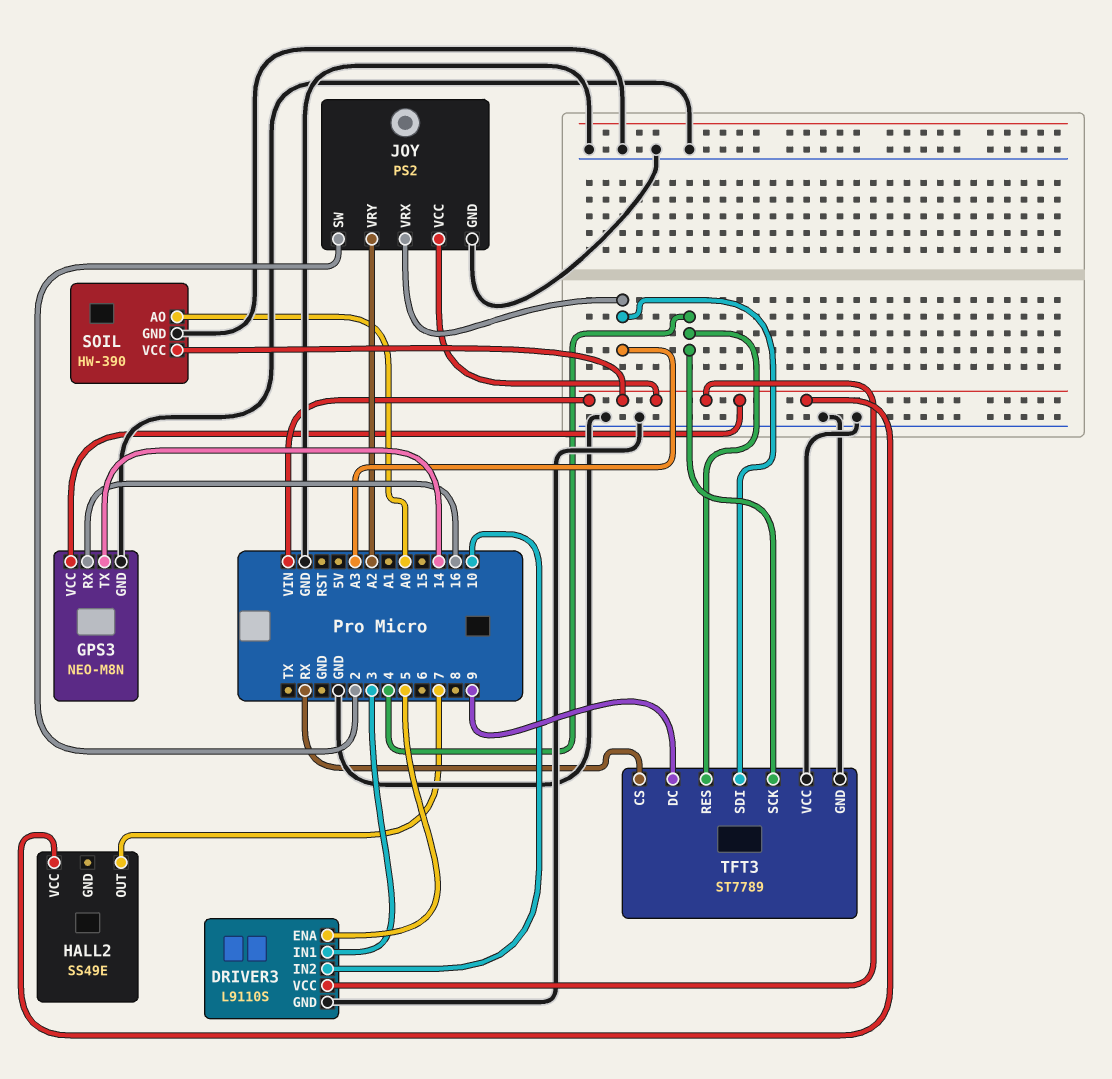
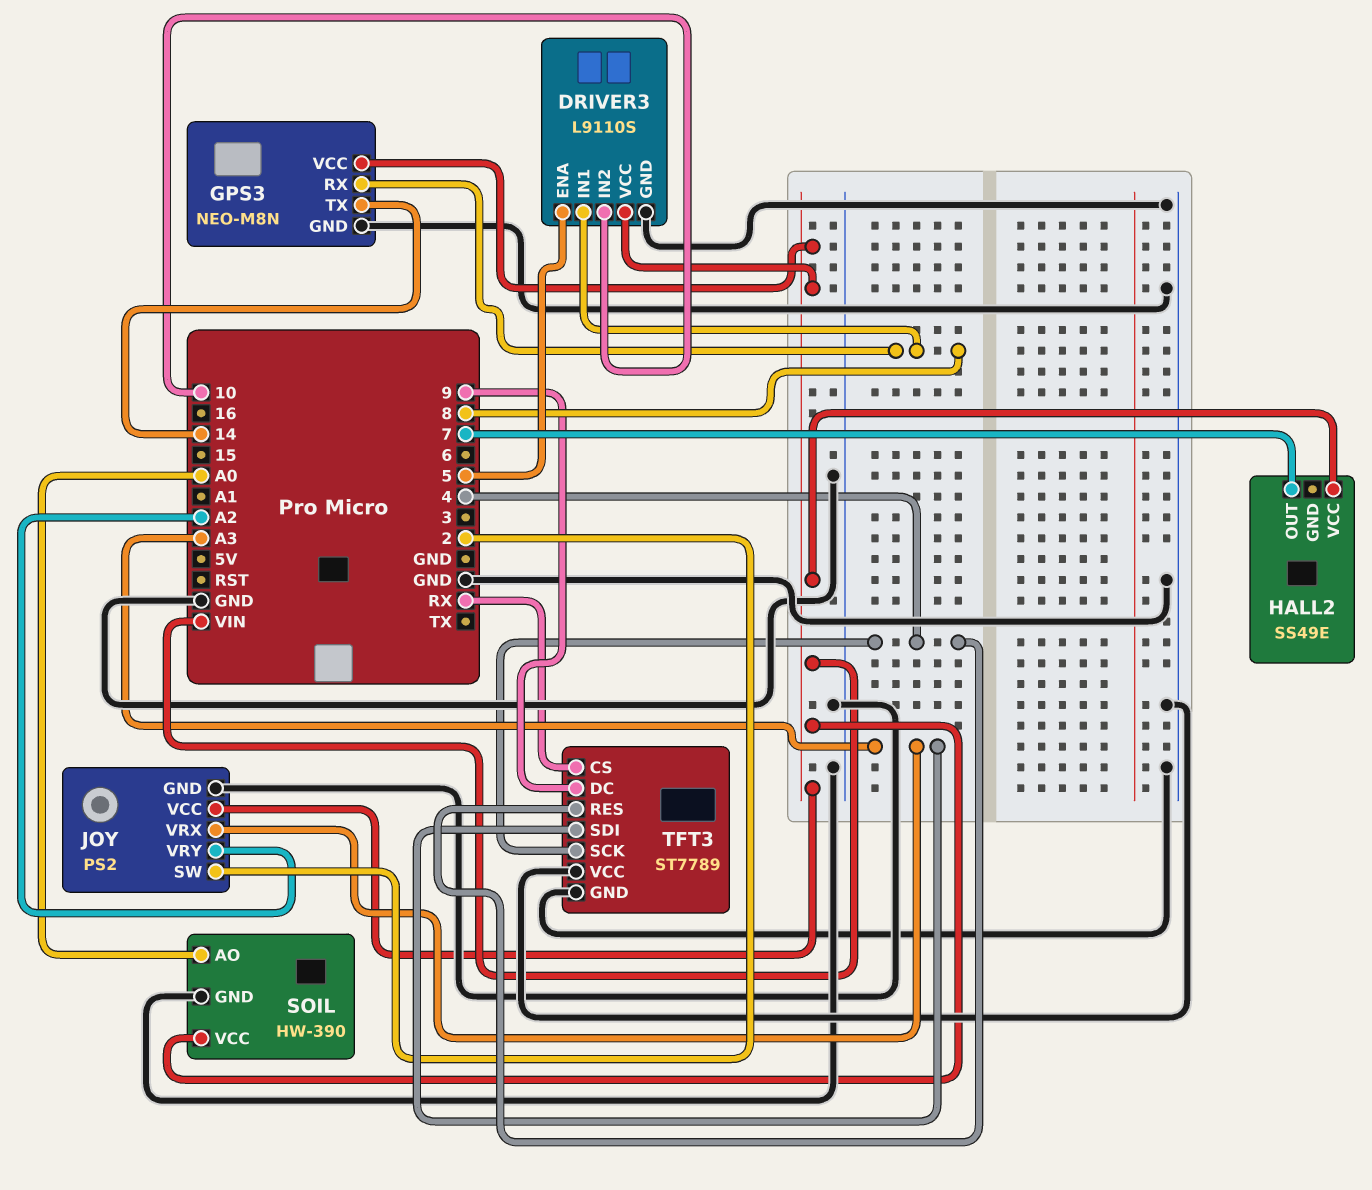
DRIVER3 pin IN1: 3 -> 8
GPS3 pin RX: 16 -> 8

